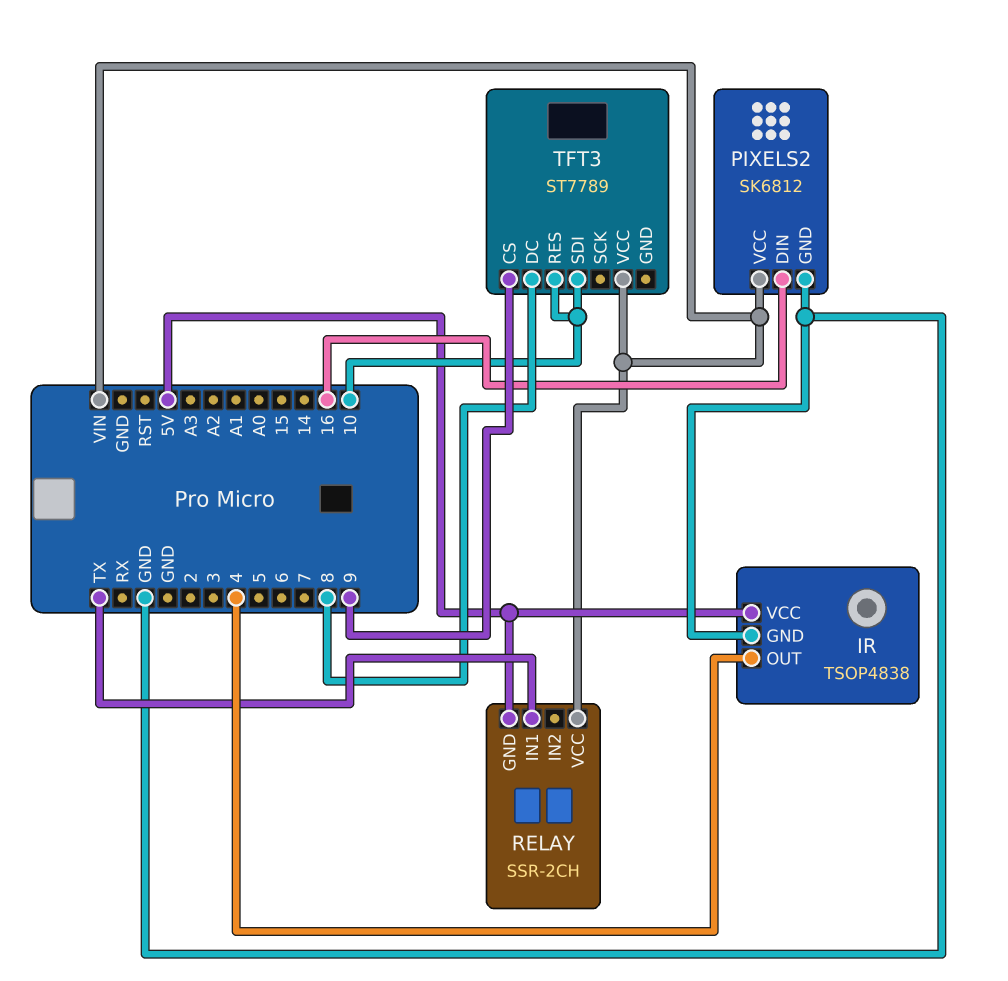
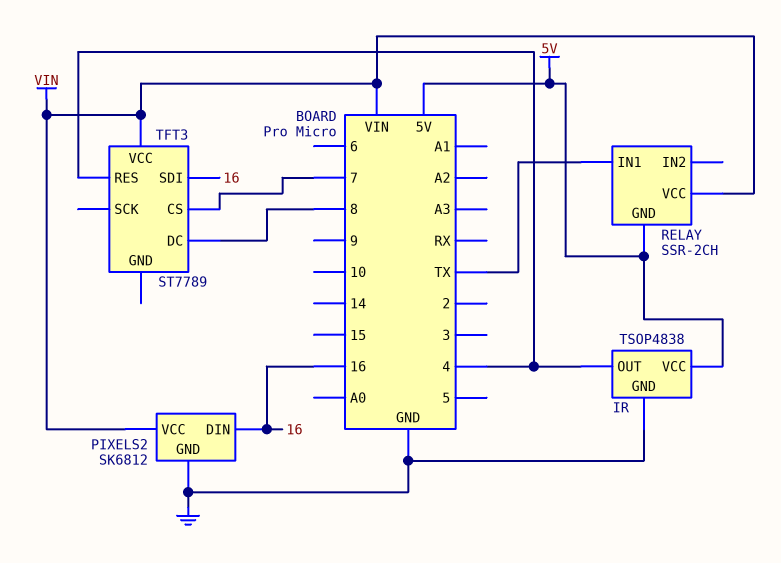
TFT3 pin CS: 9 -> 7
TFT3 pin RES: 10 -> 4
TFT3 pin SDI: 10 -> 16

